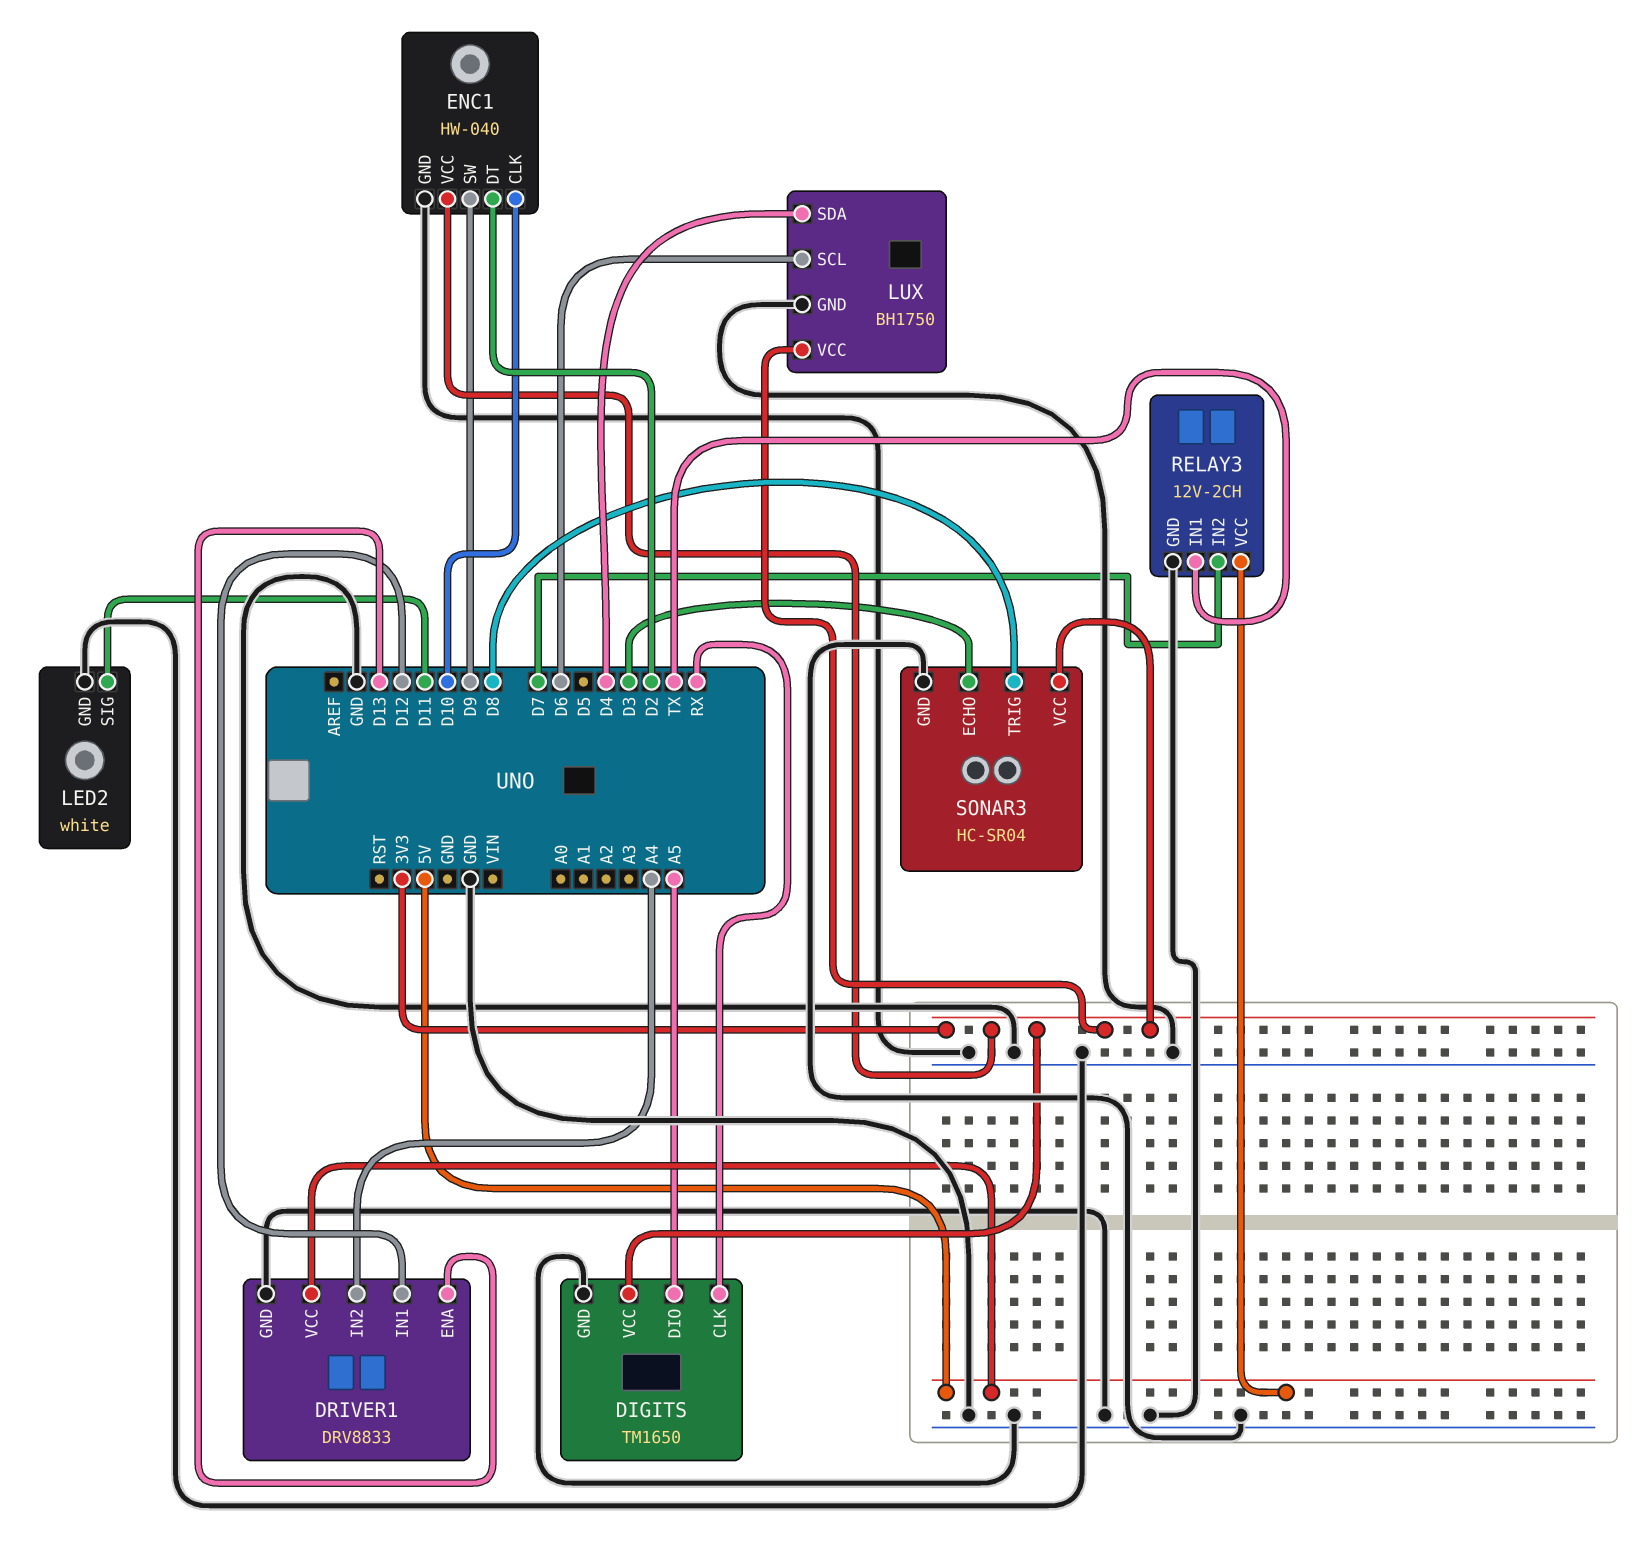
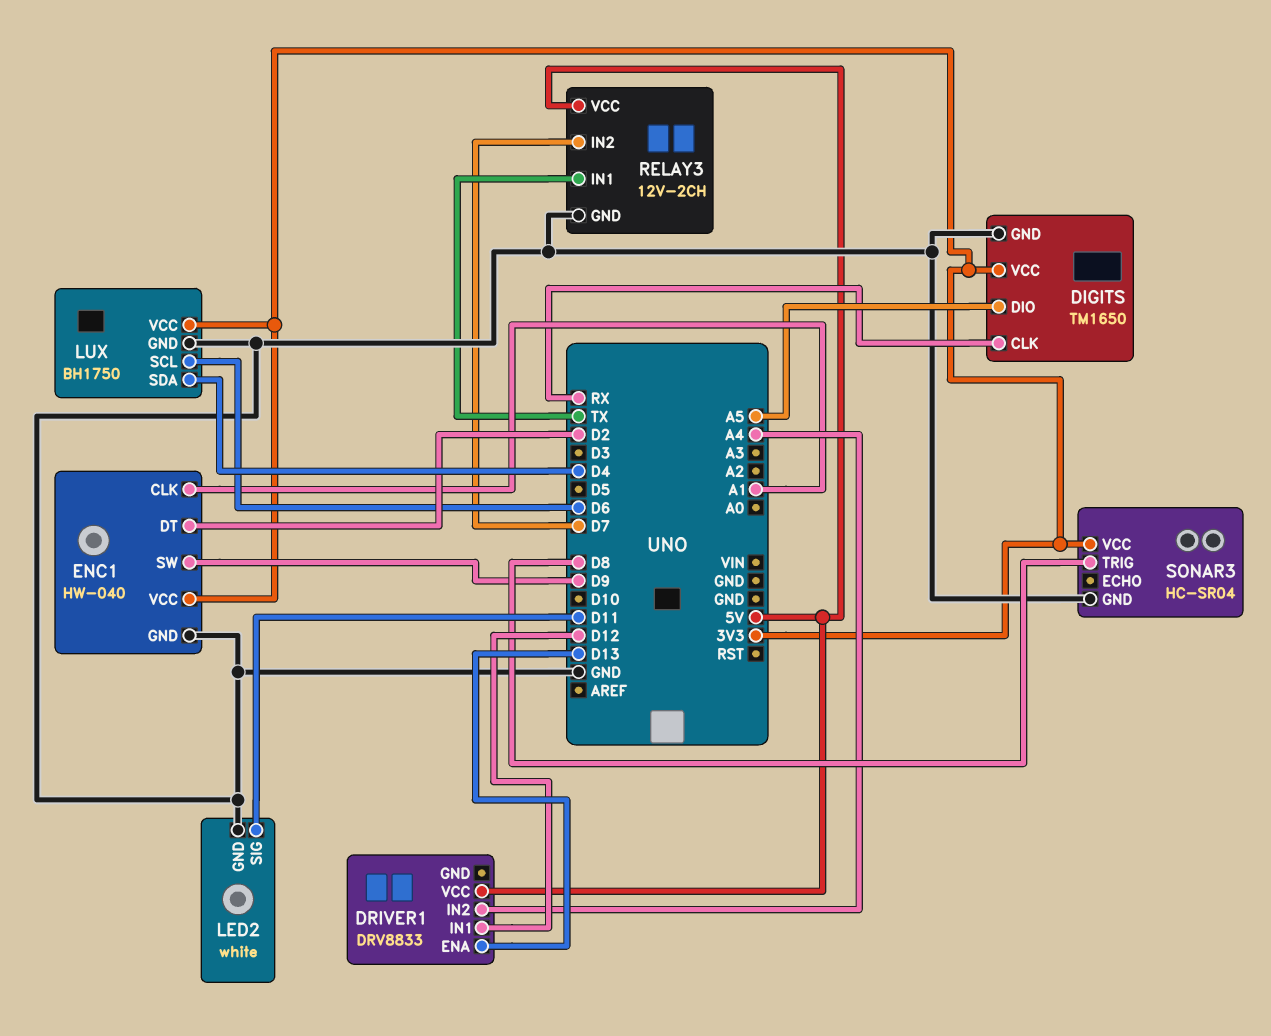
DRIVER1 pin GND: GND -> none
ENC1 pin CLK: D10 -> A1
SONAR3 pin ECHO: D3 -> none

